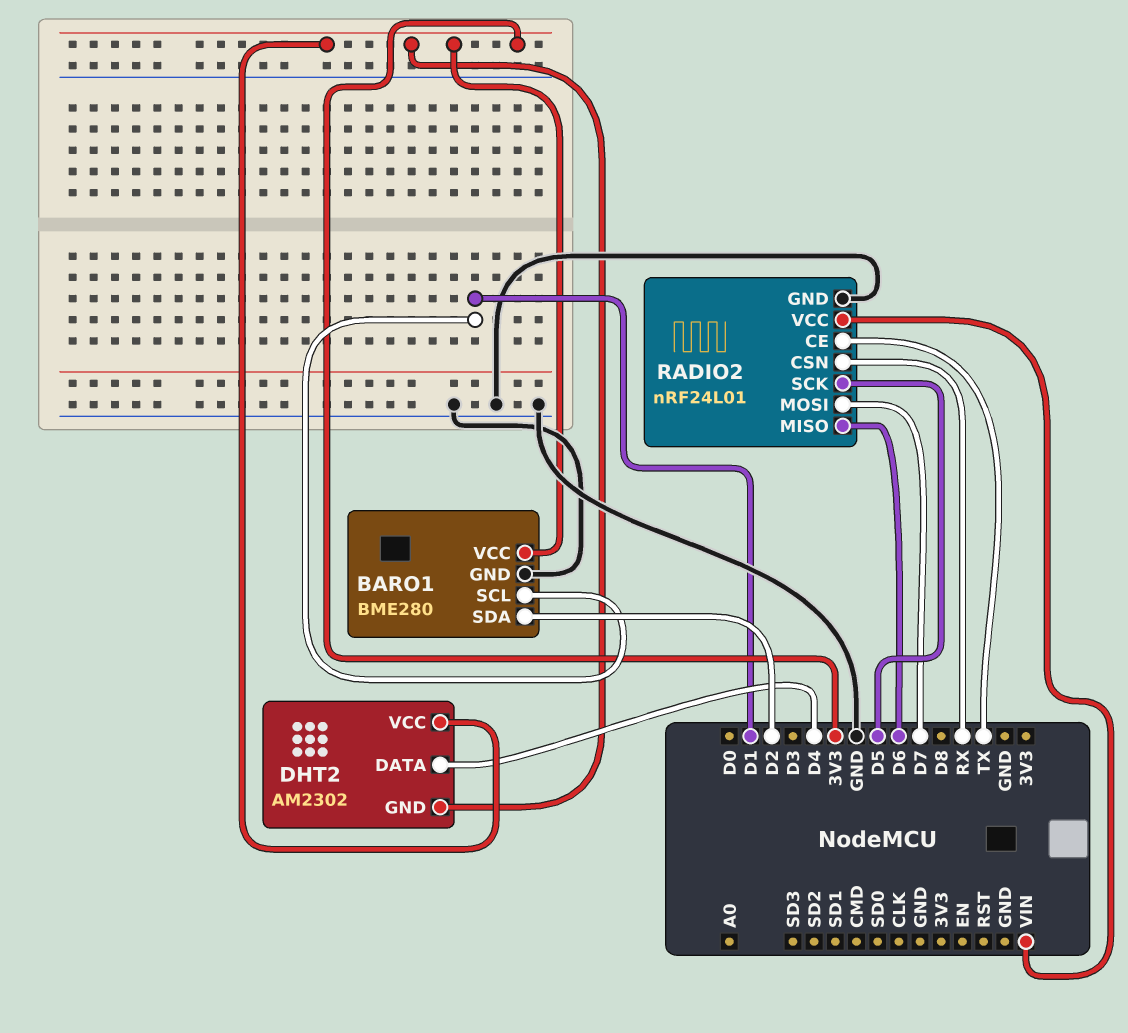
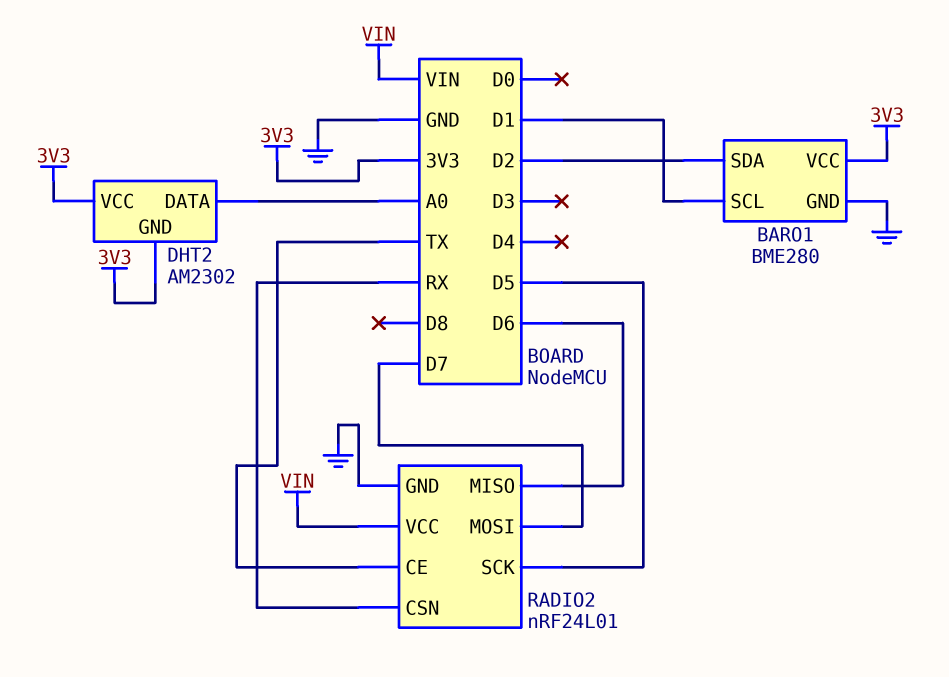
DHT2 pin DATA: D4 -> A0

